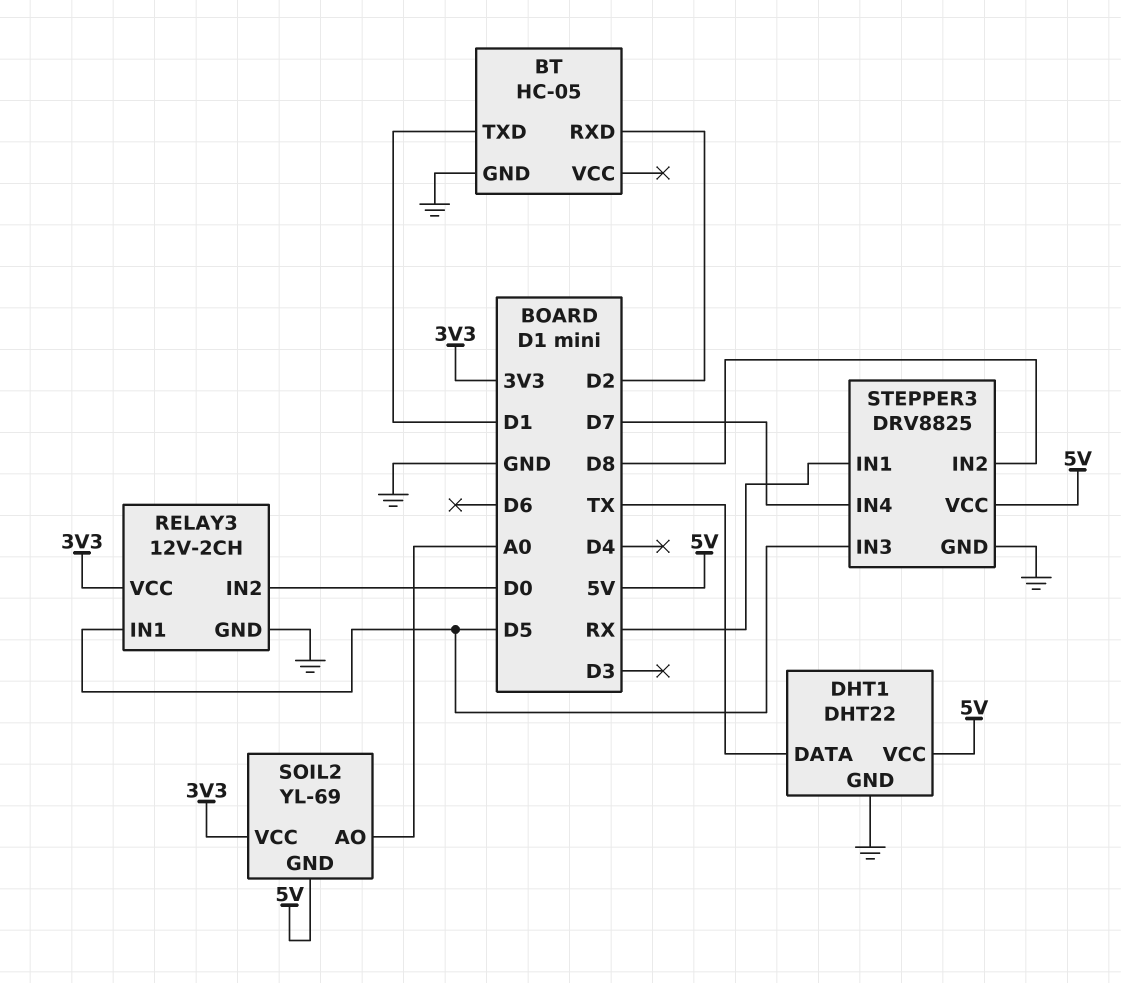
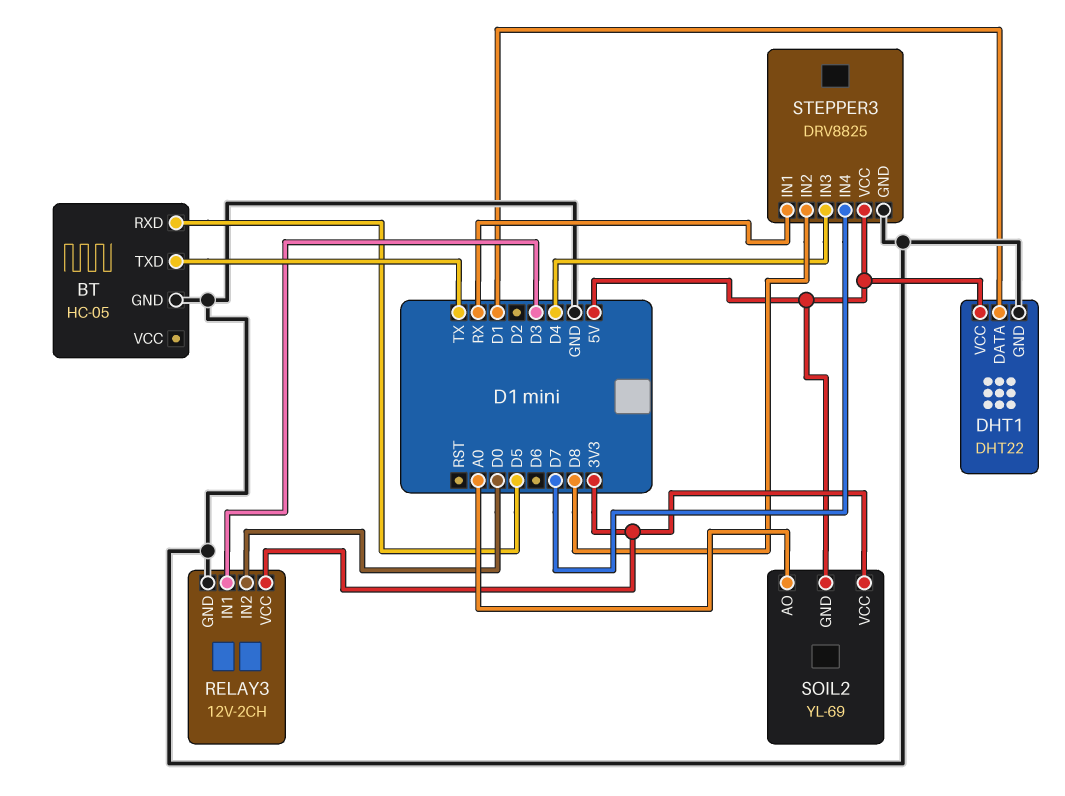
BT pin RXD: D2 -> D5
BT pin TXD: D1 -> TX
DHT1 pin DATA: TX -> D1
RELAY3 pin IN1: D5 -> D3
STEPPER3 pin IN3: D5 -> D4

